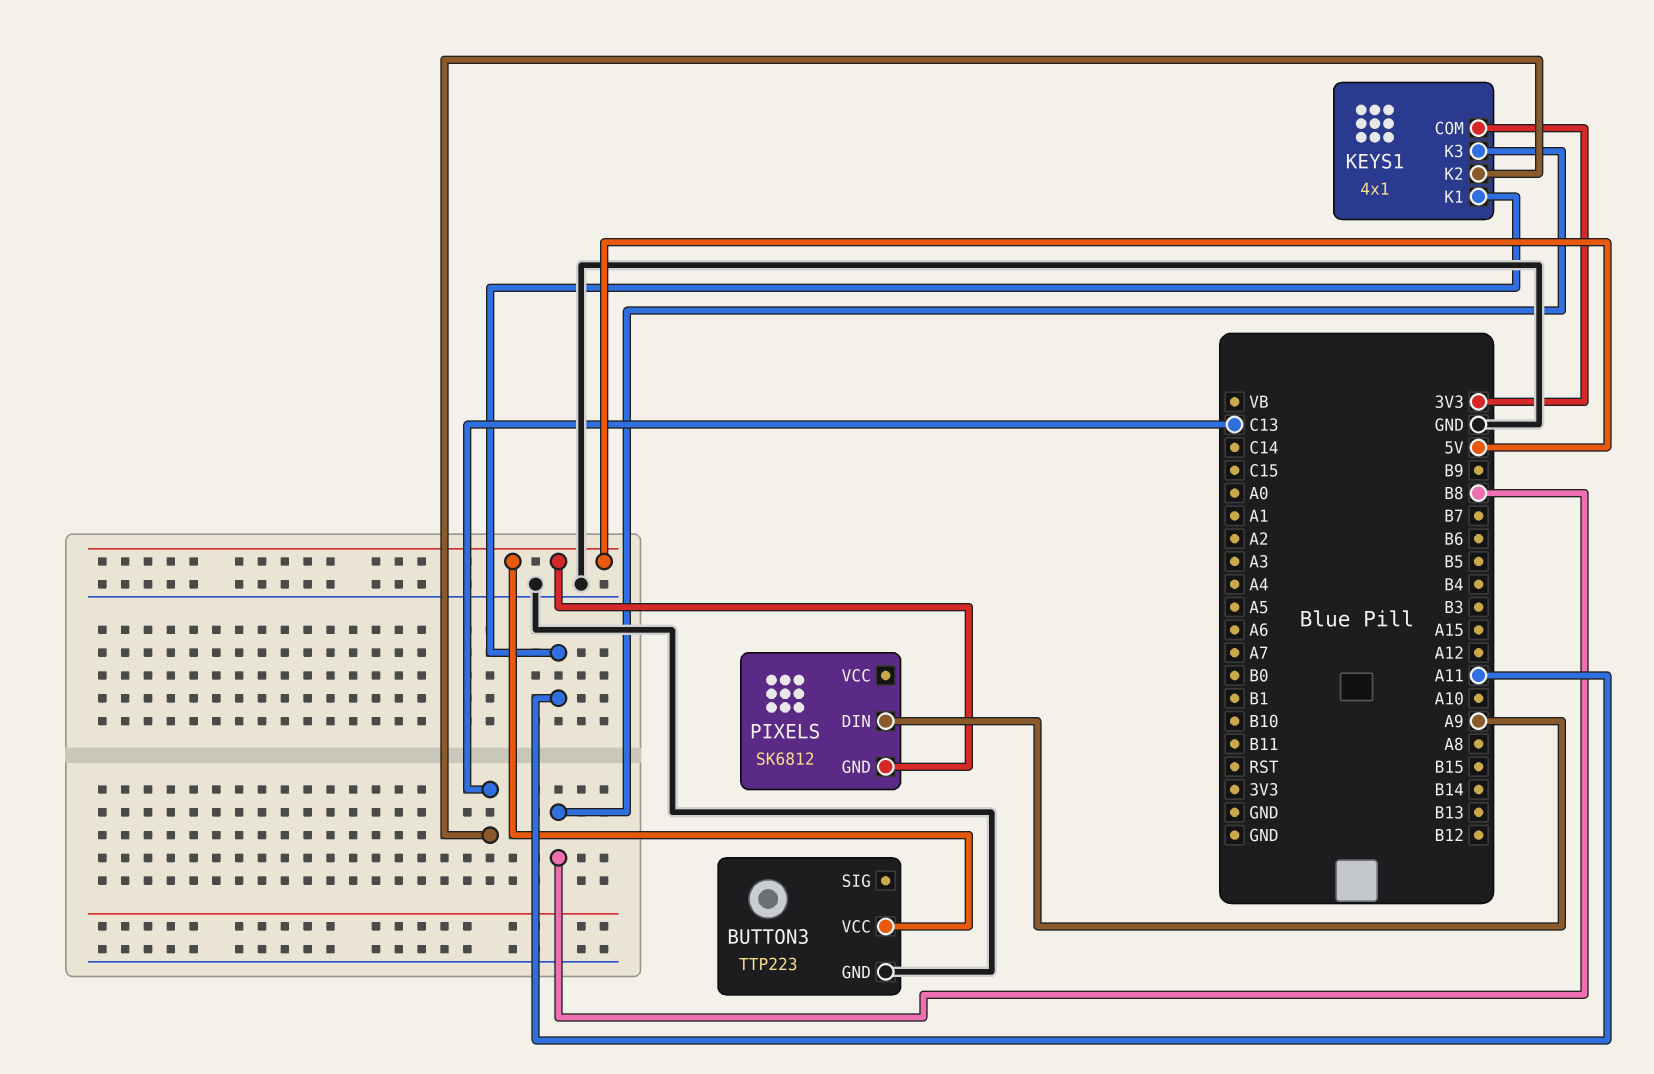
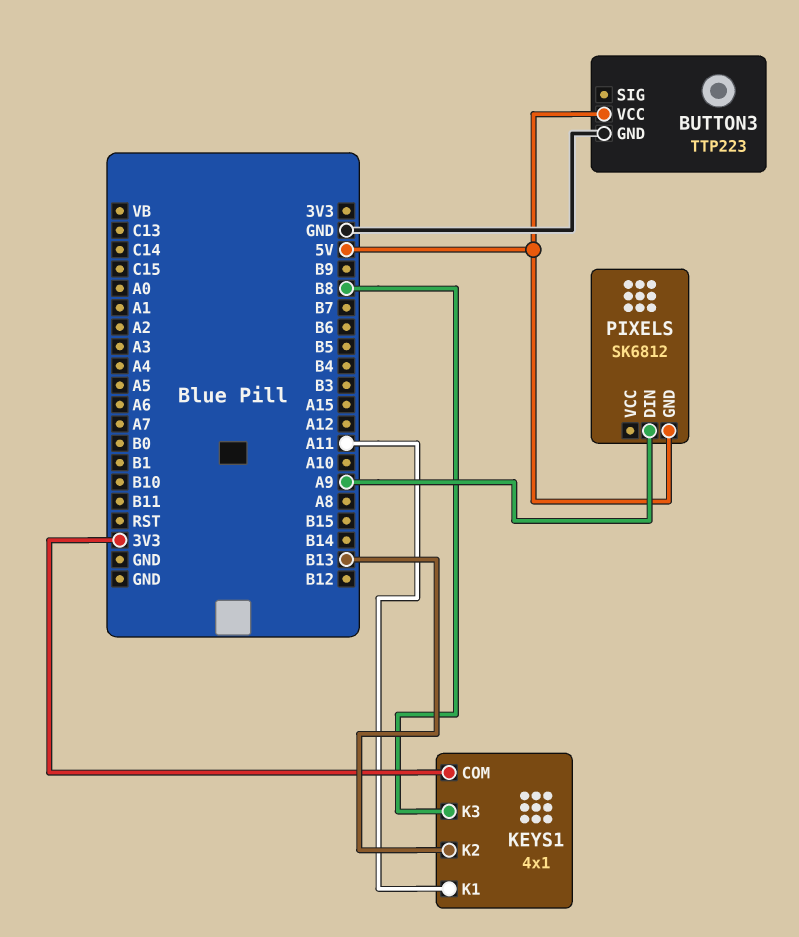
KEYS1 pin K2: C13 -> B13

